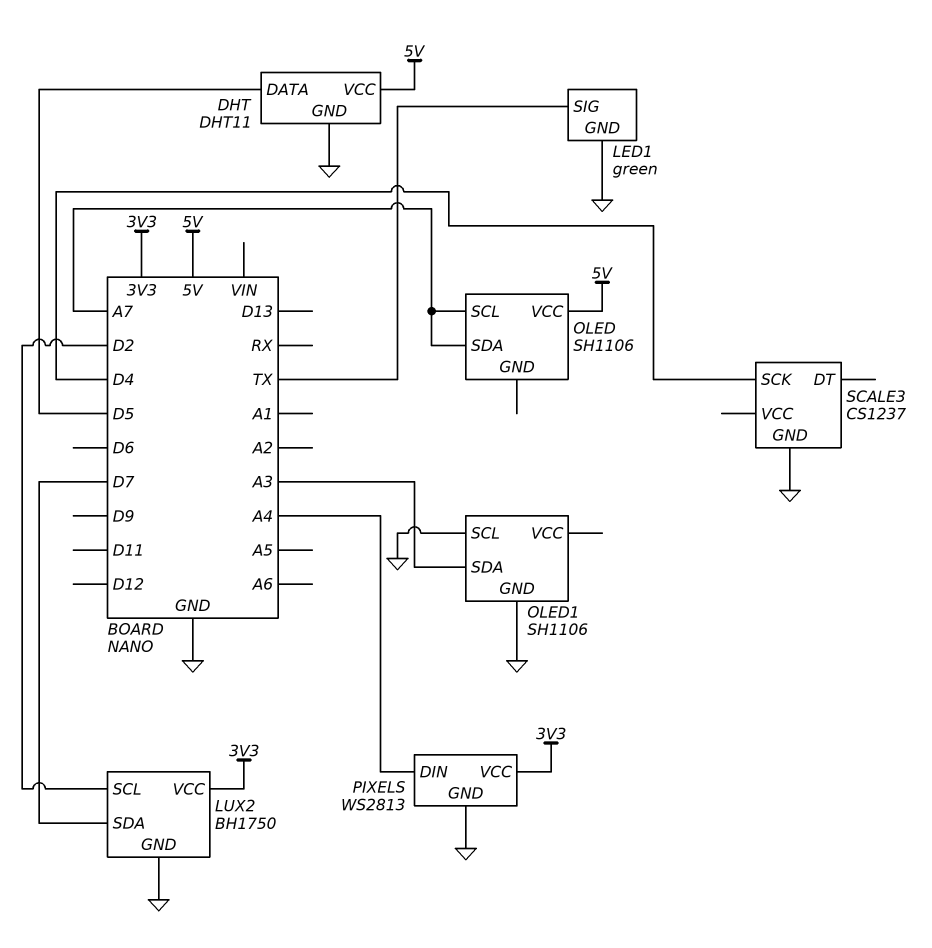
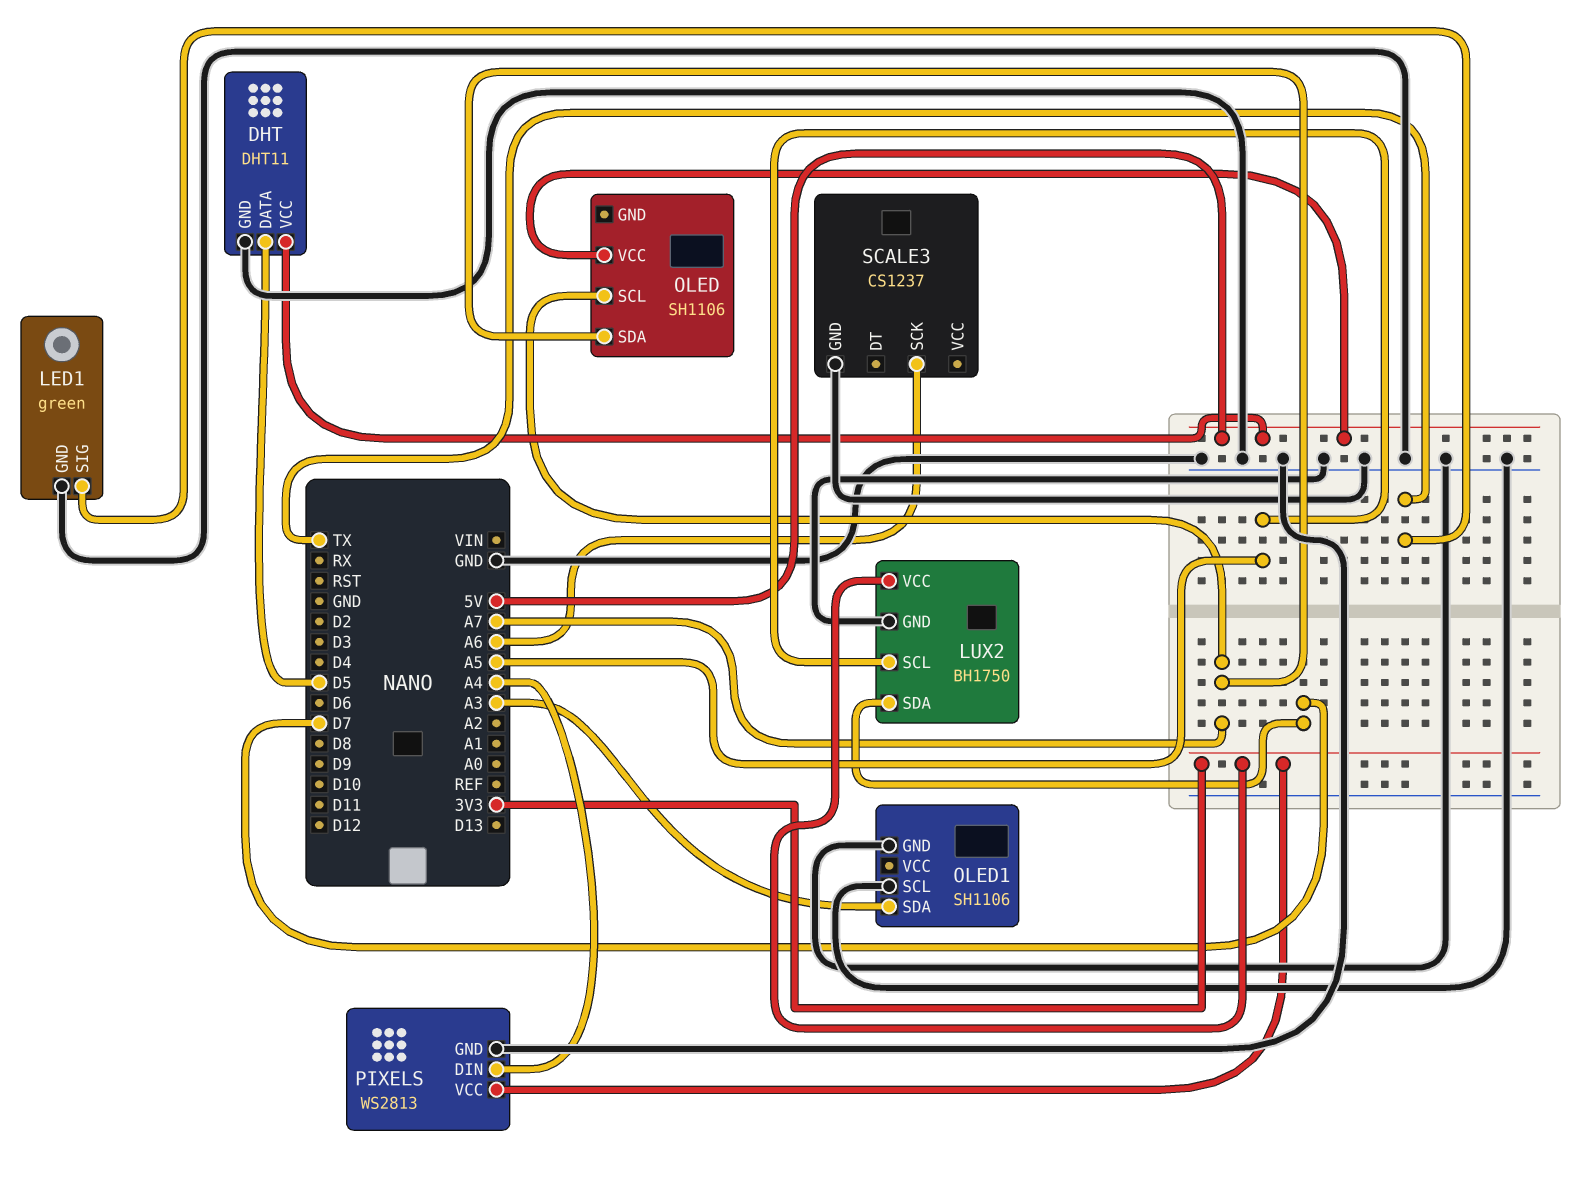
LUX2 pin SCL: D2 -> A5
SCALE3 pin SCK: D4 -> A6

